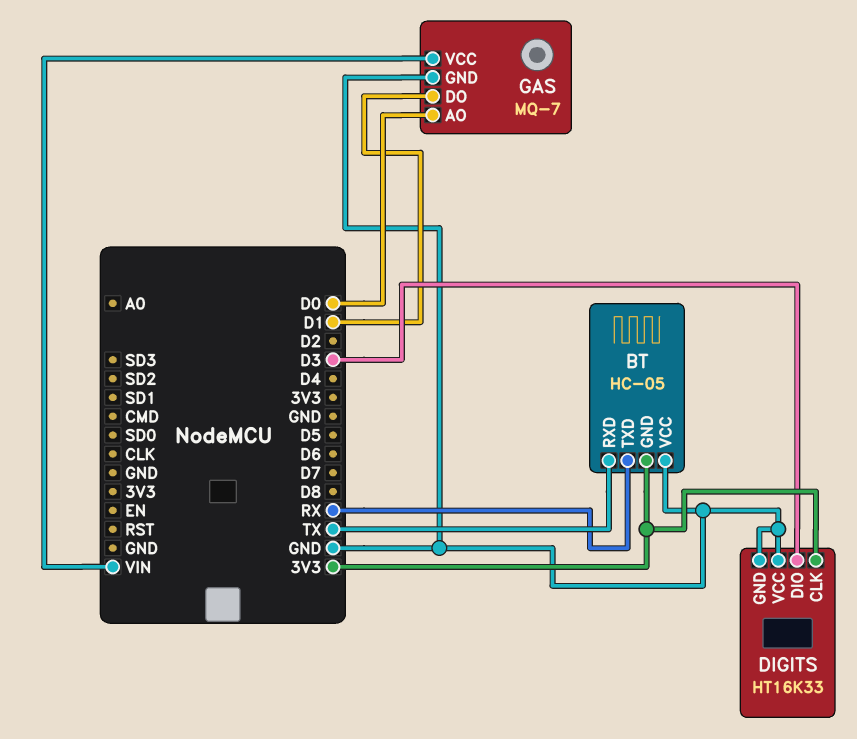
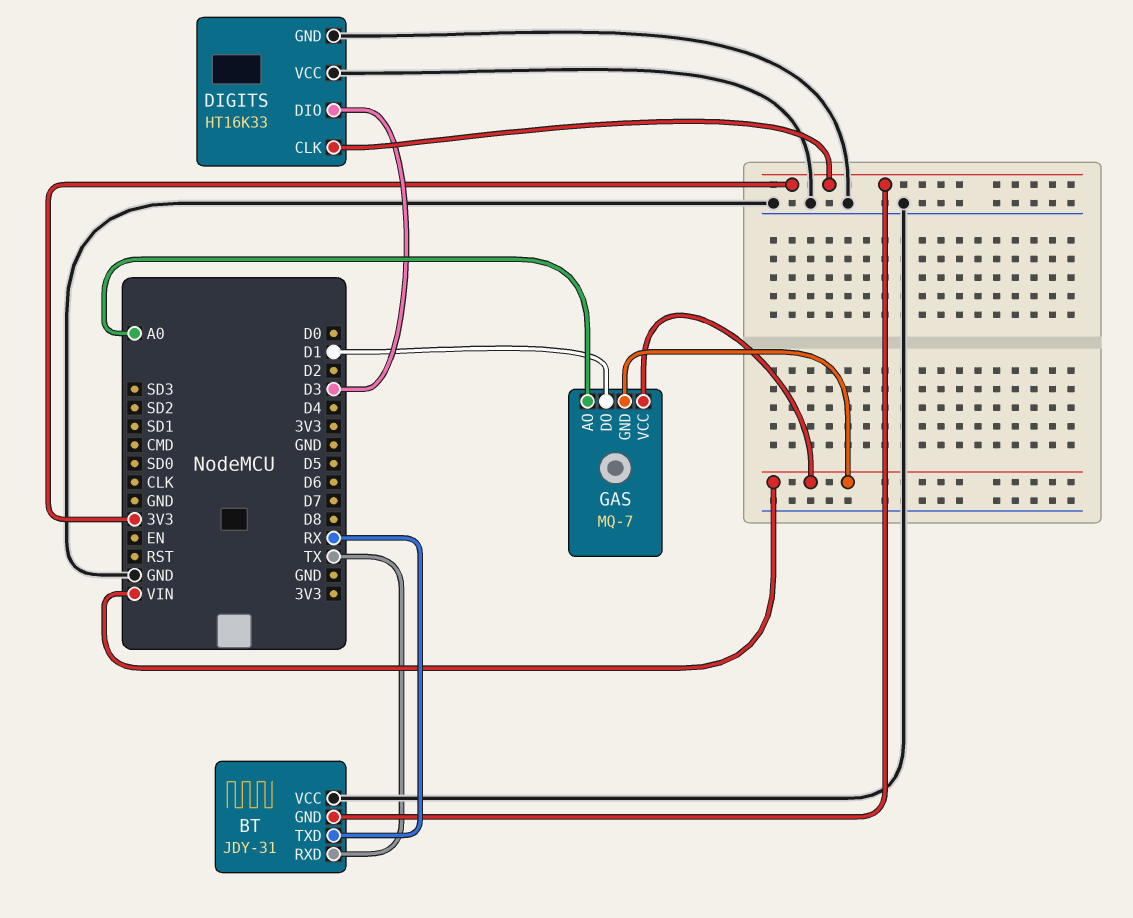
BT: HC-05 -> JDY-31
GAS pin AO: D0 -> A0
GAS pin GND: GND -> VIN

